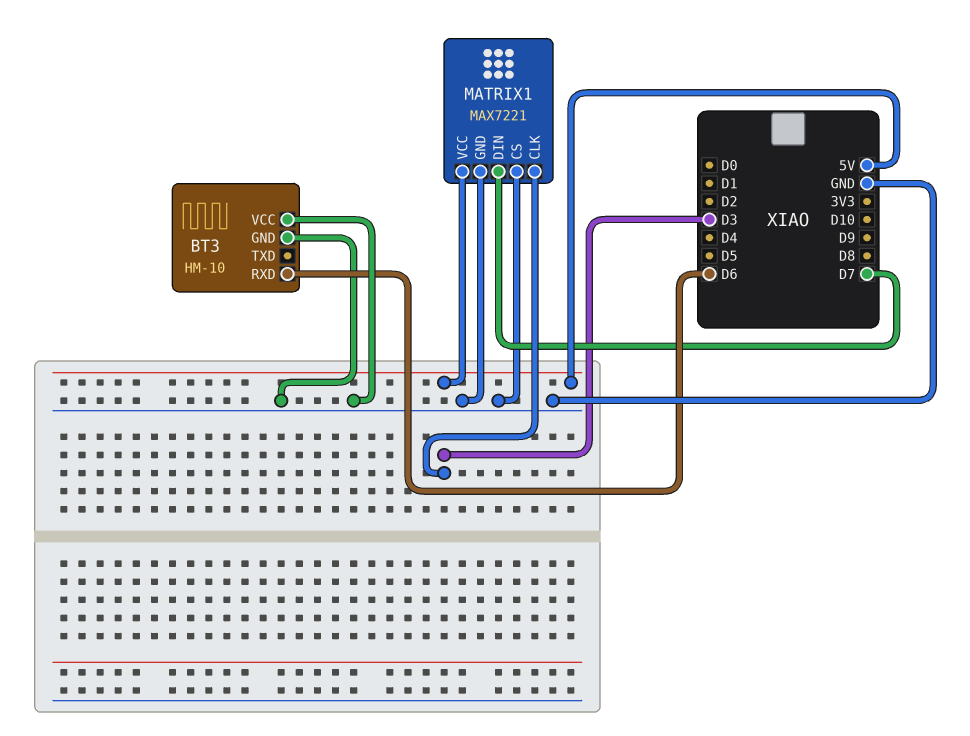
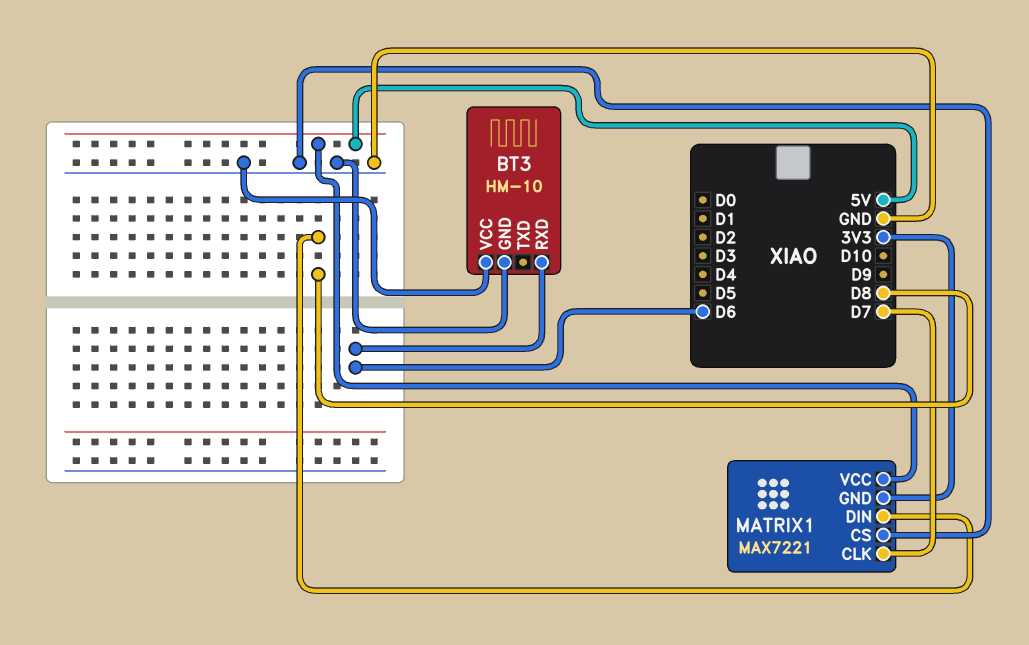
MATRIX1 pin CLK: D3 -> D7
MATRIX1 pin DIN: D7 -> D8
MATRIX1 pin GND: GND -> 3V3

